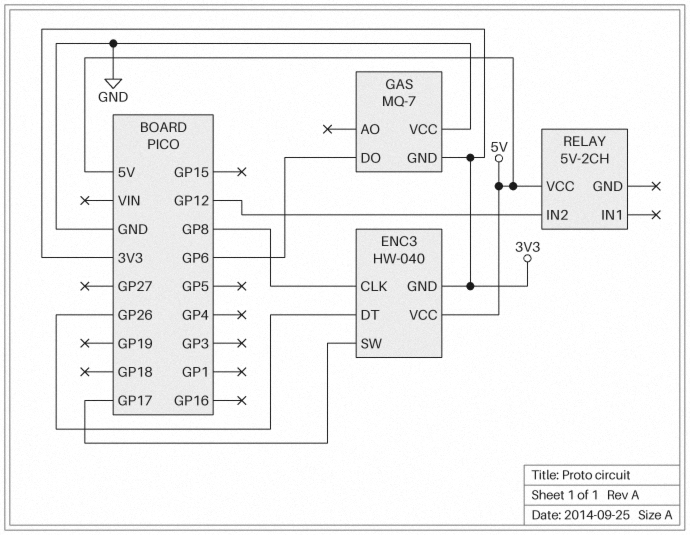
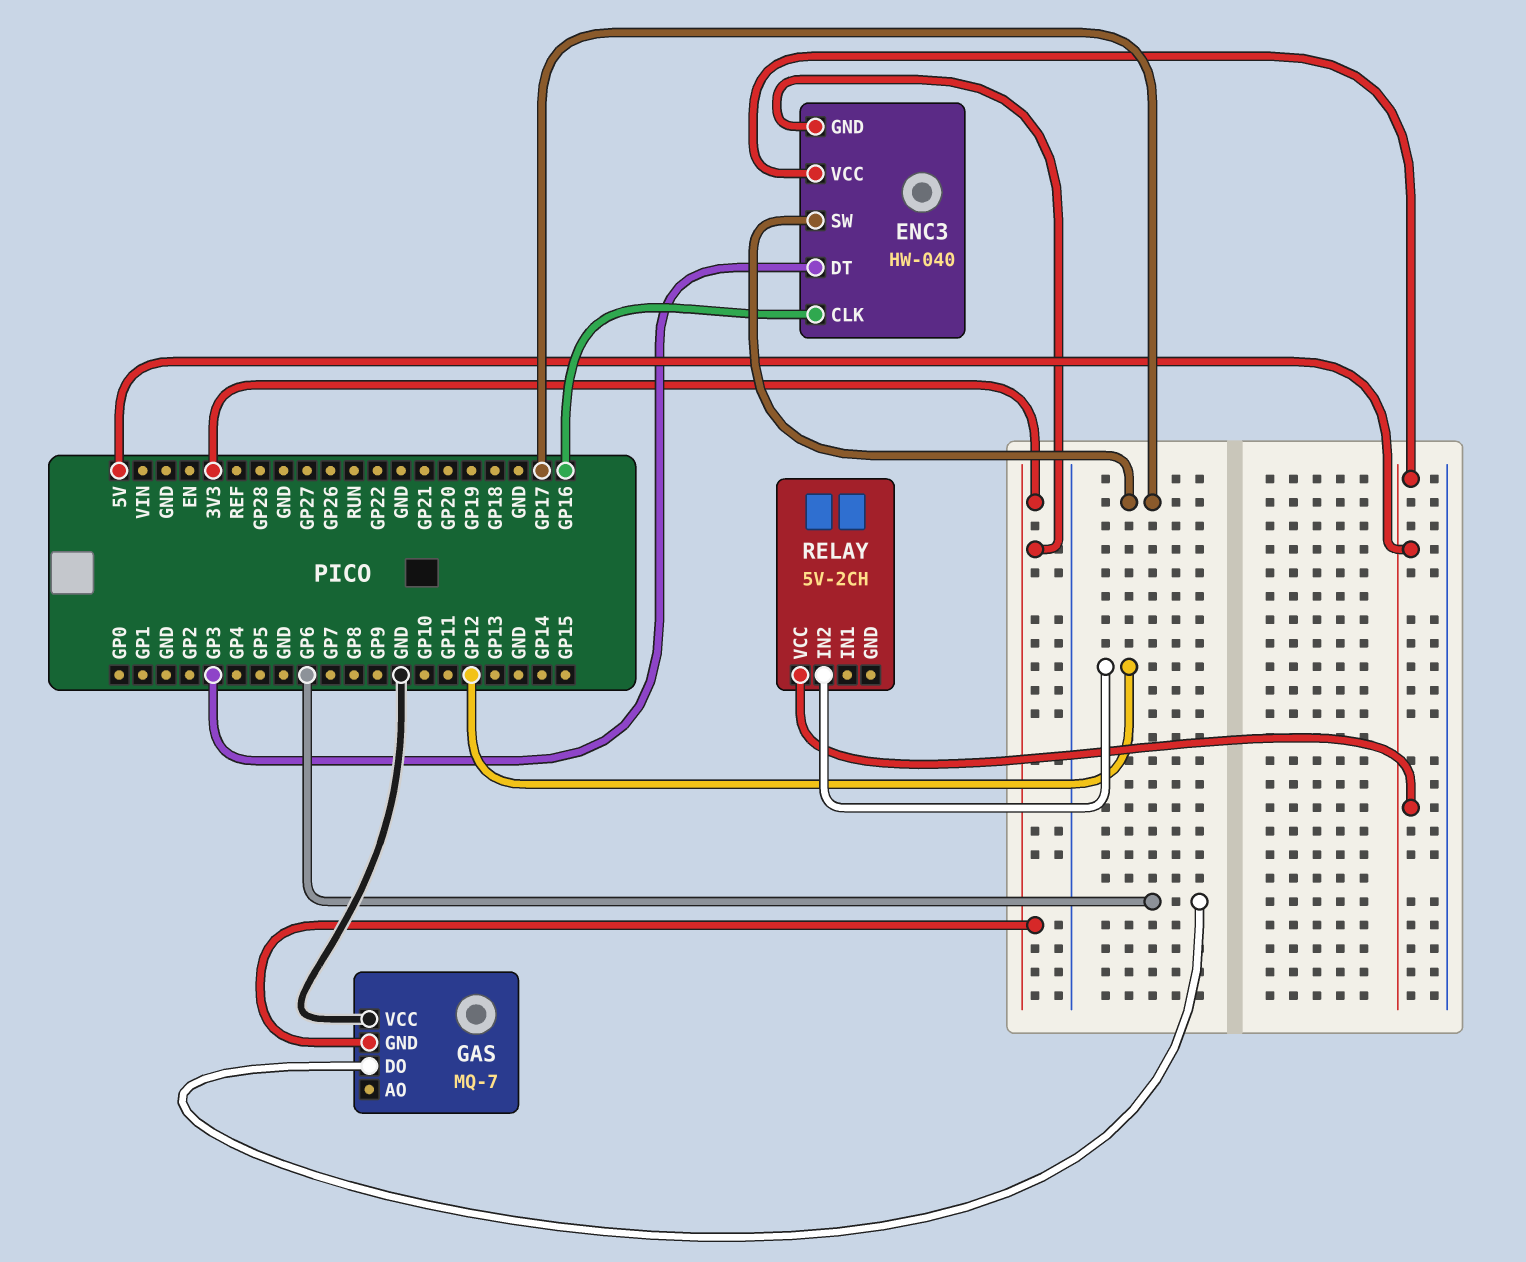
ENC3 pin CLK: GP8 -> GP16
ENC3 pin DT: GP26 -> GP3

